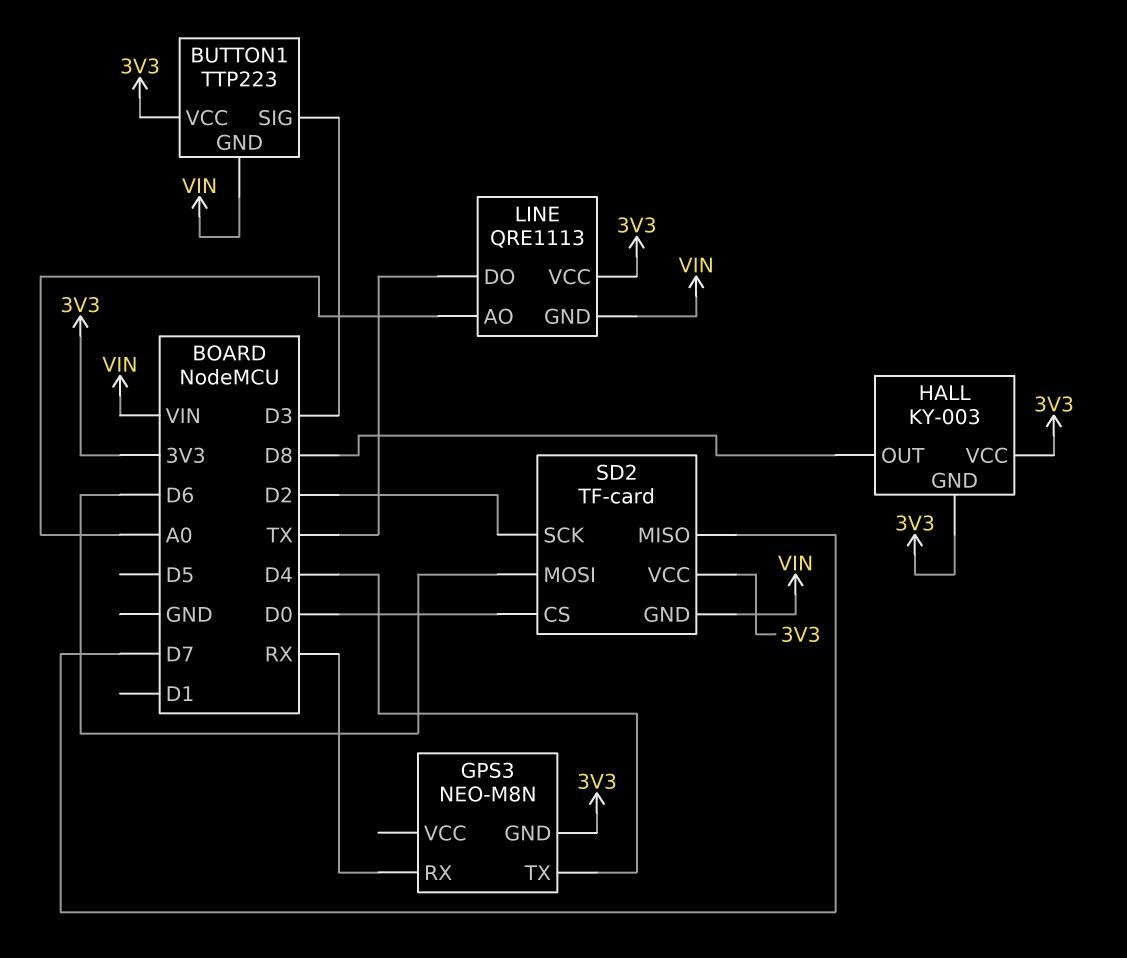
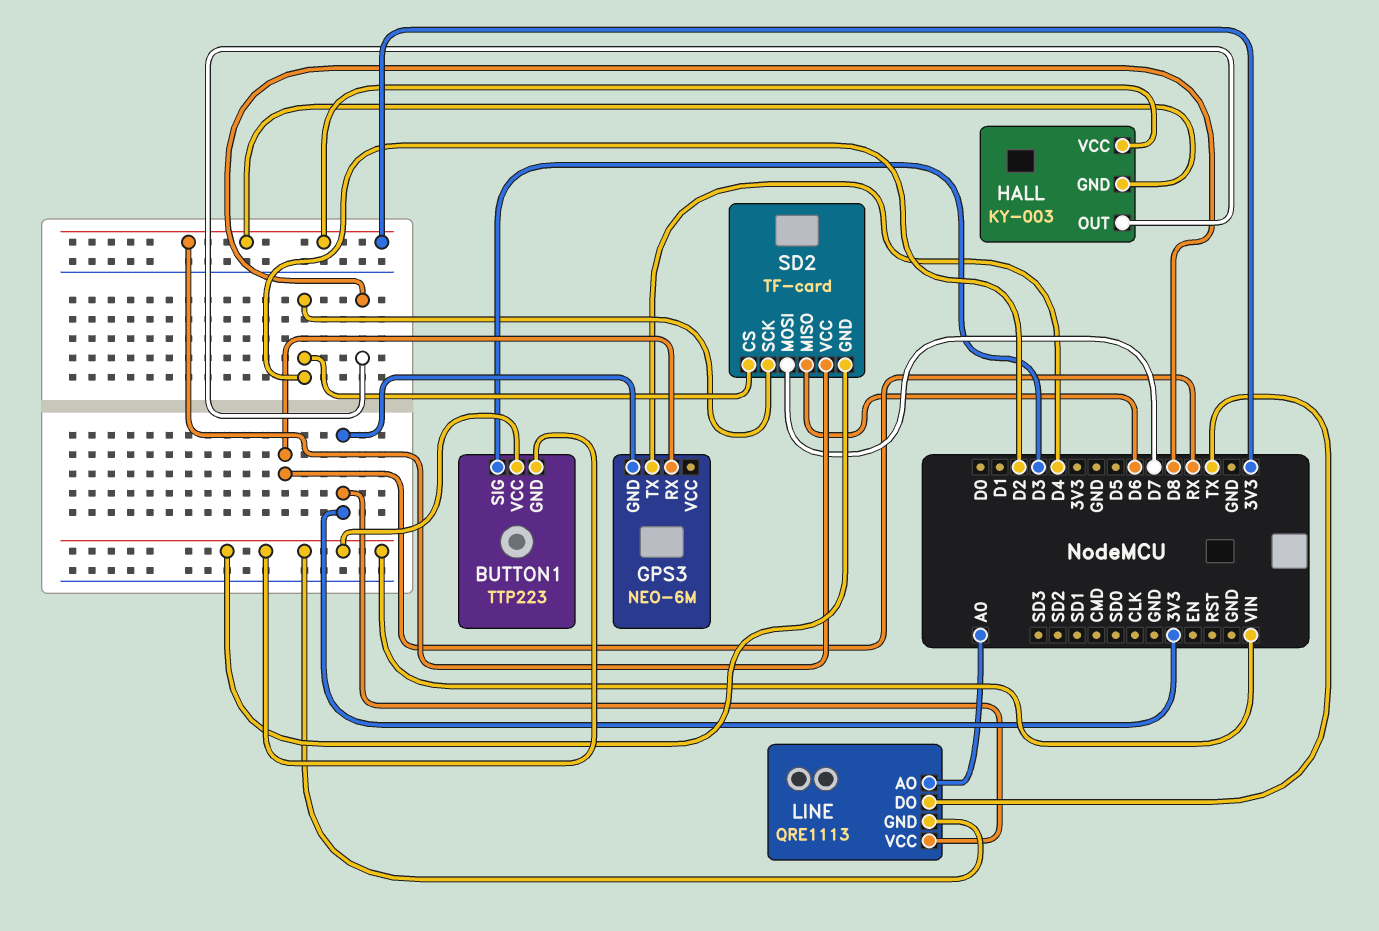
BUTTON1 pin VCC: 3V3 -> VIN
GPS3: NEO-M8N -> NEO-6M
SD2 pin CS: D0 -> D2
SD2 pin MISO: D7 -> D6
SD2 pin MOSI: D6 -> D7

